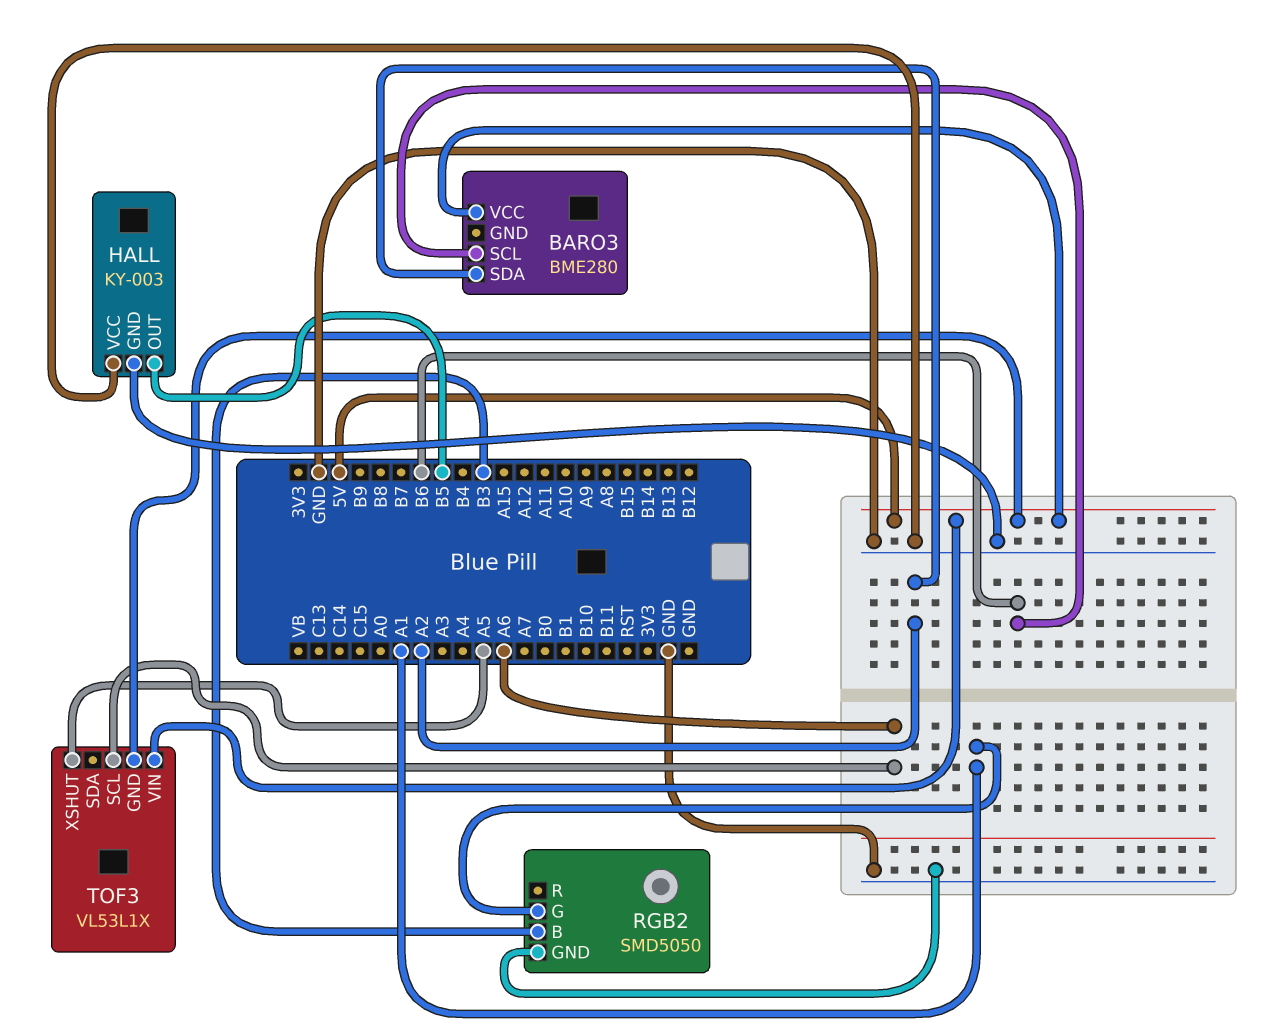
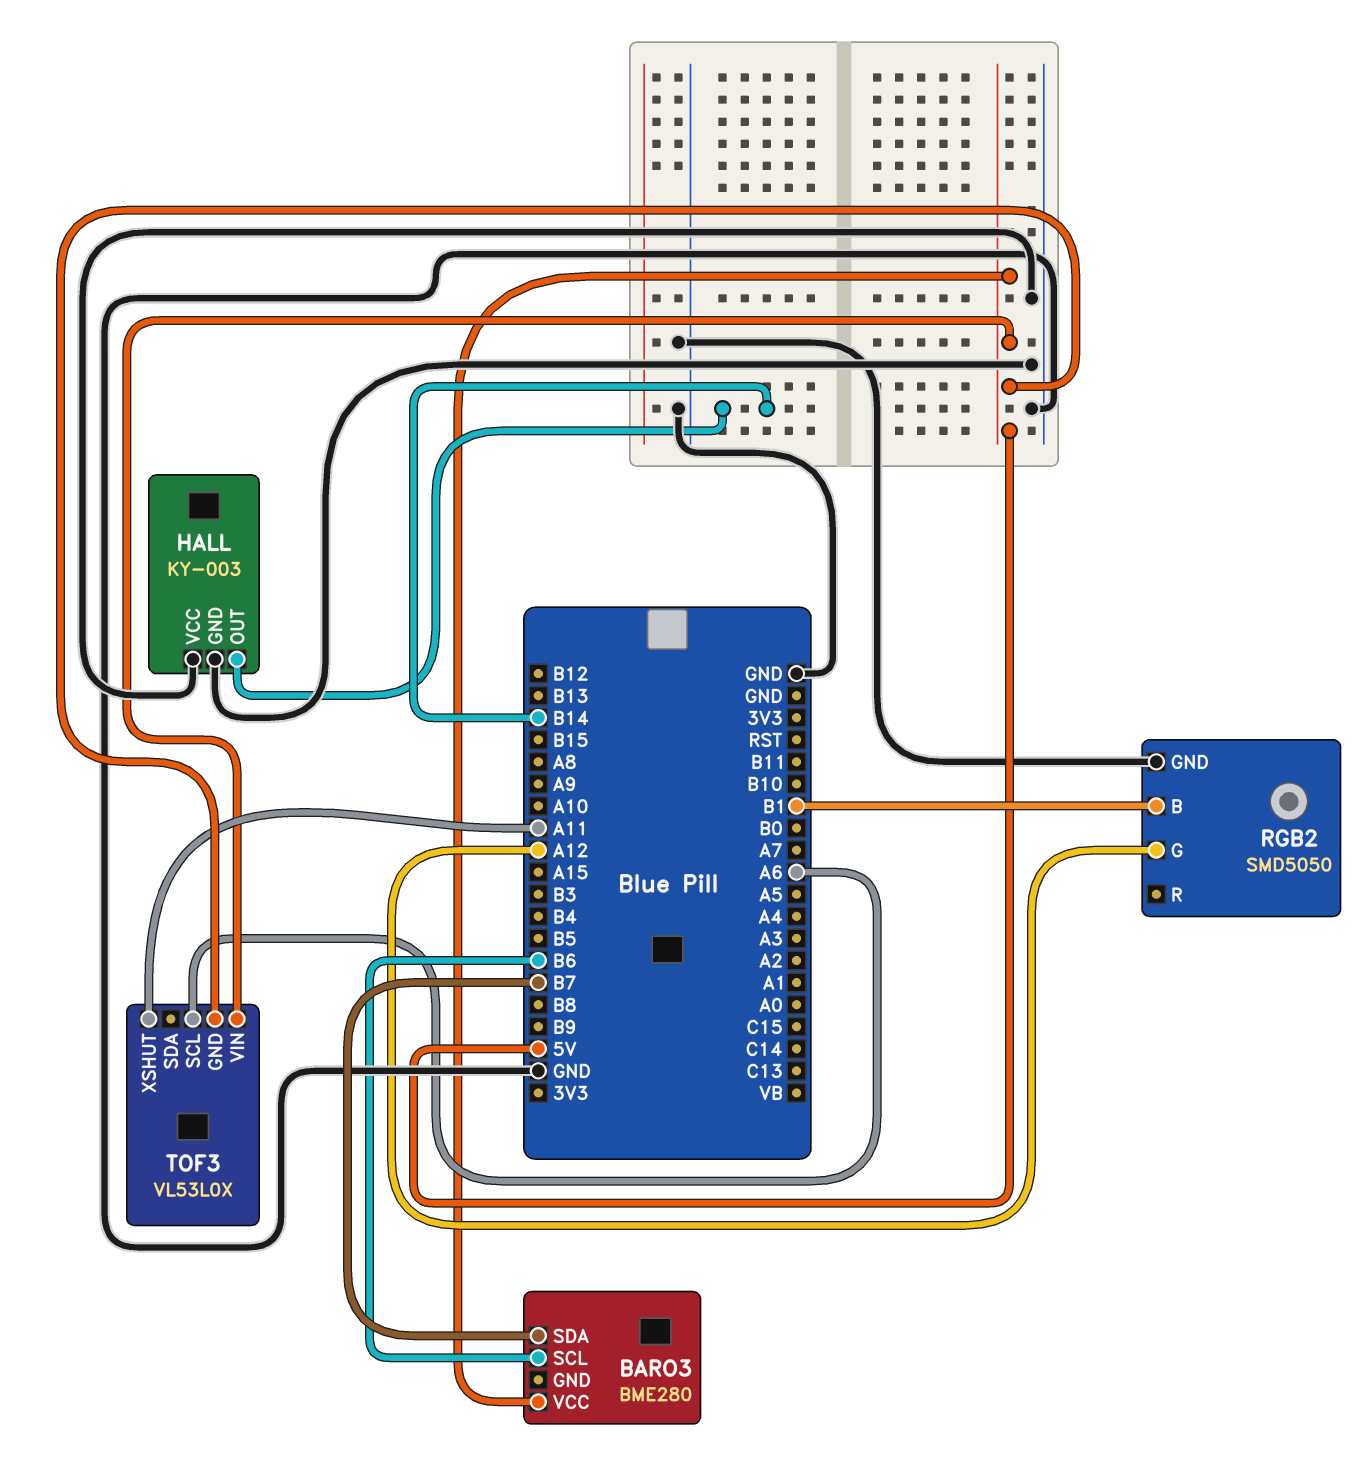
BARO3 pin SDA: A2 -> B7
HALL pin OUT: B5 -> B14
RGB2 pin B: B3 -> B1
RGB2 pin G: A1 -> A12
TOF3: VL53L1X -> VL53L0X
TOF3 pin XSHUT: A5 -> A11

